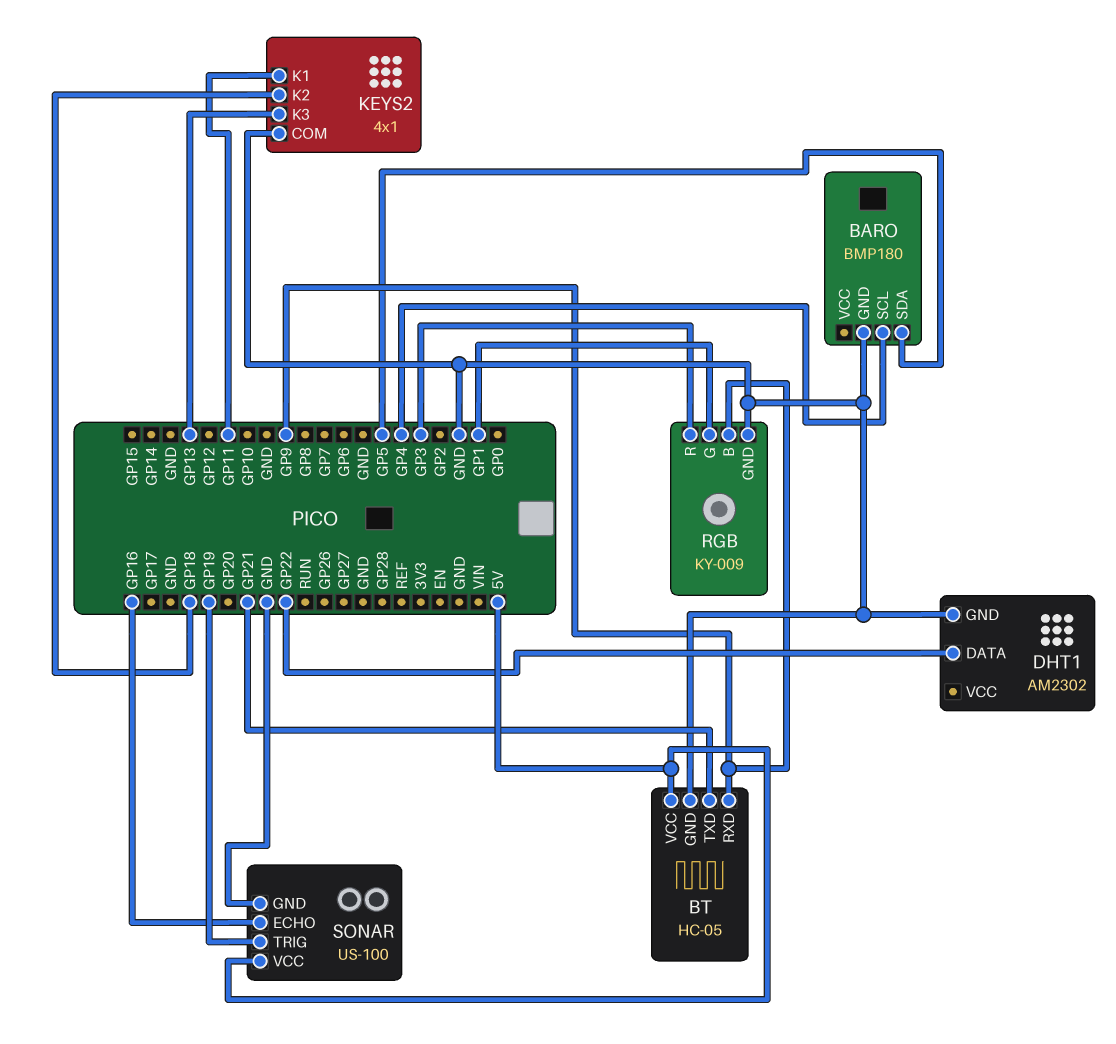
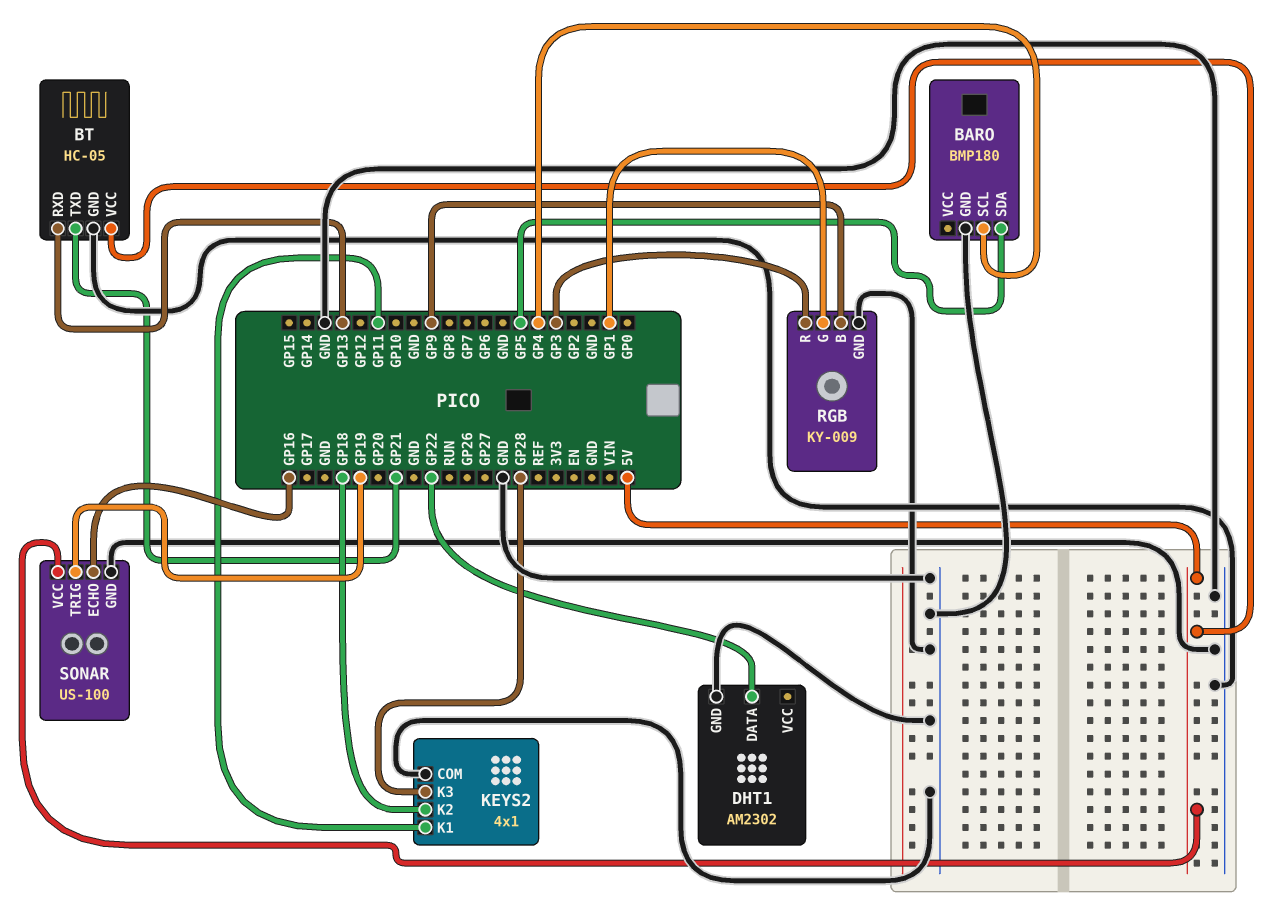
BT pin RXD: GP9 -> GP13
KEYS2 pin K3: GP13 -> GP28

